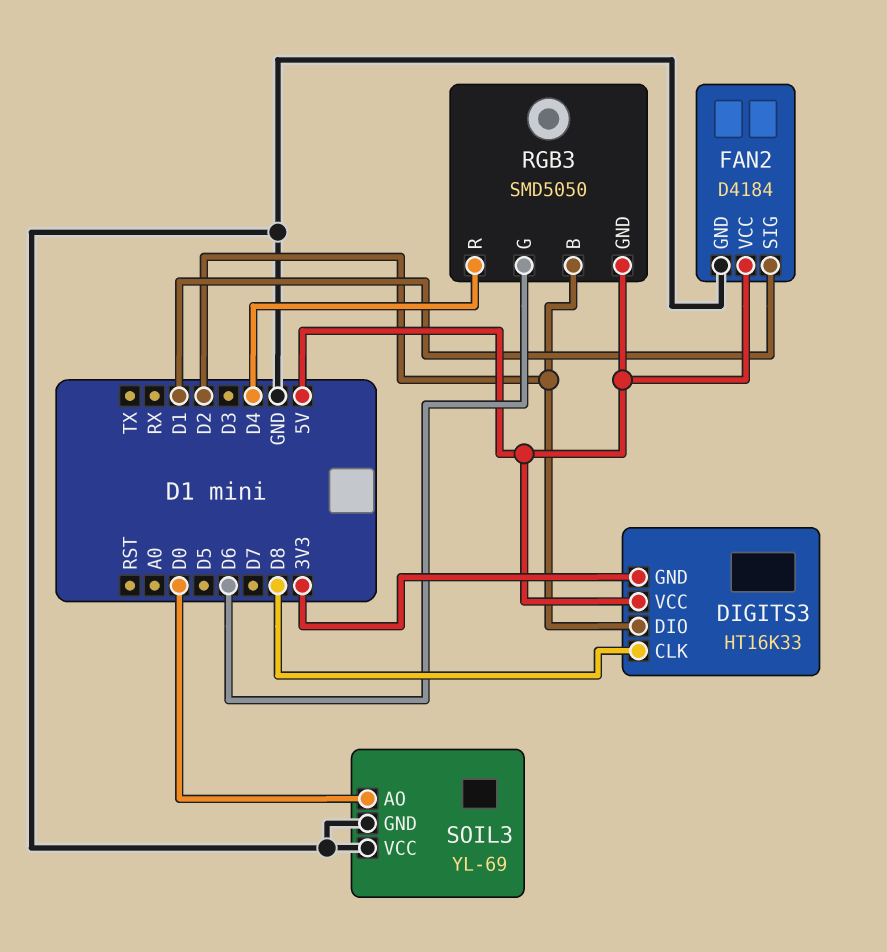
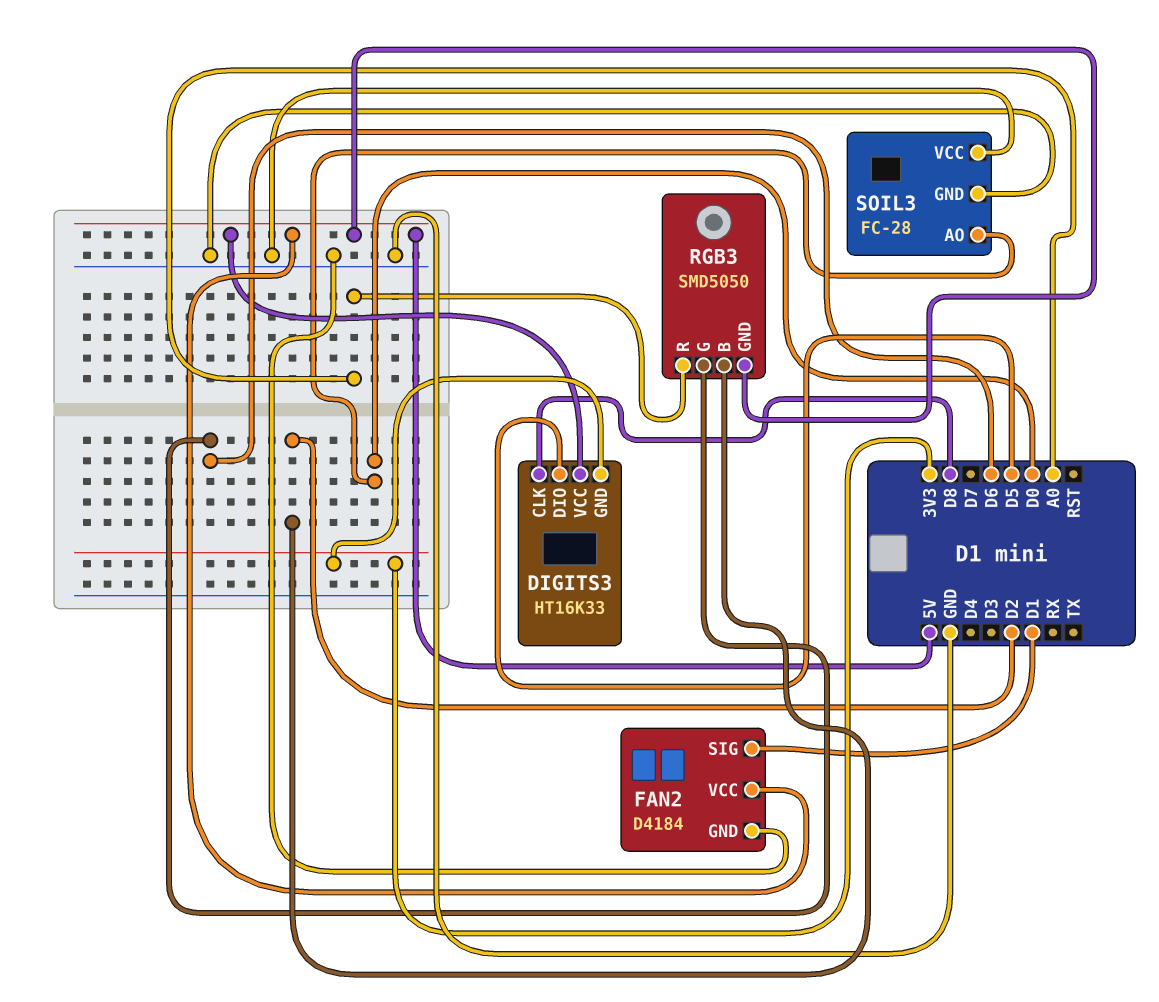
DIGITS3 pin DIO: D2 -> D5
RGB3 pin R: D4 -> A0
SOIL3: YL-69 -> FC-28

